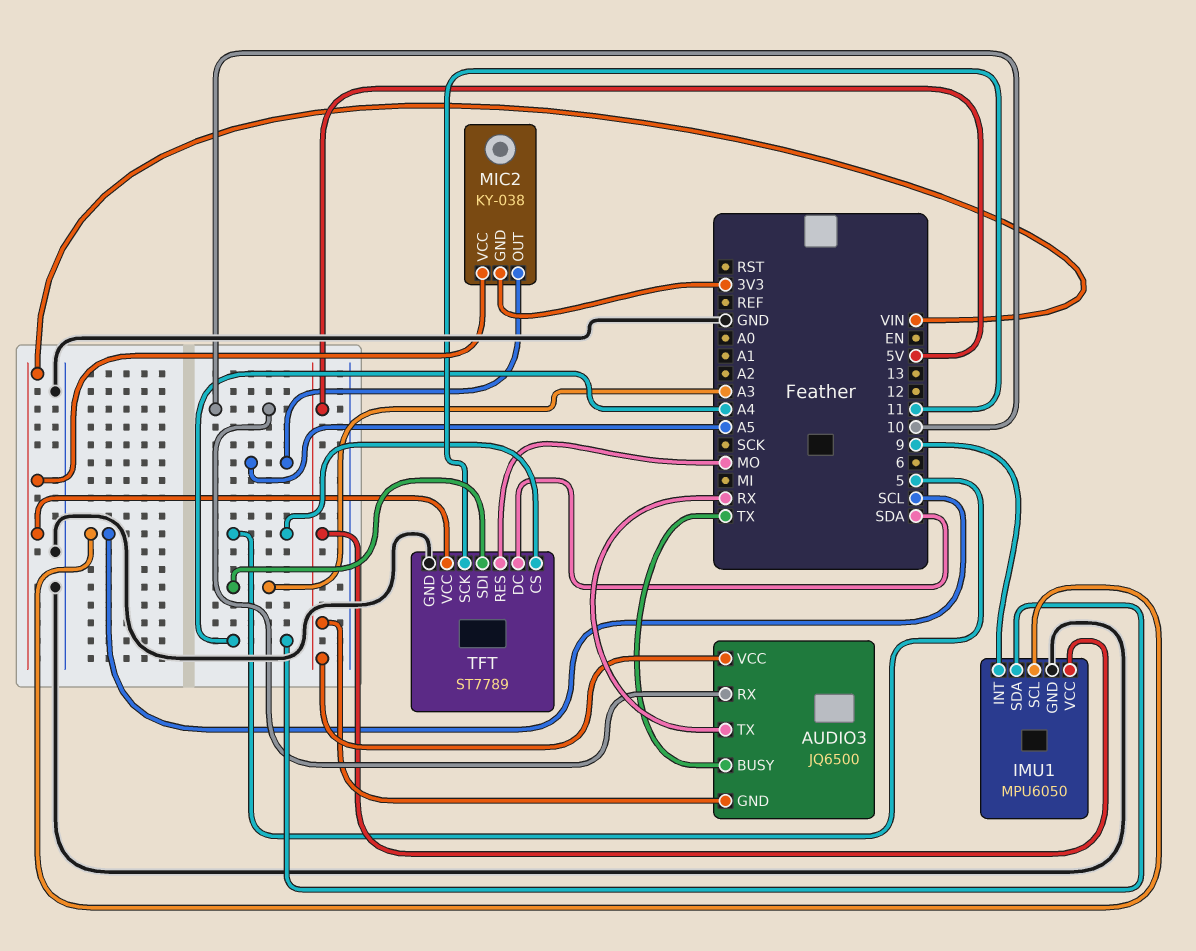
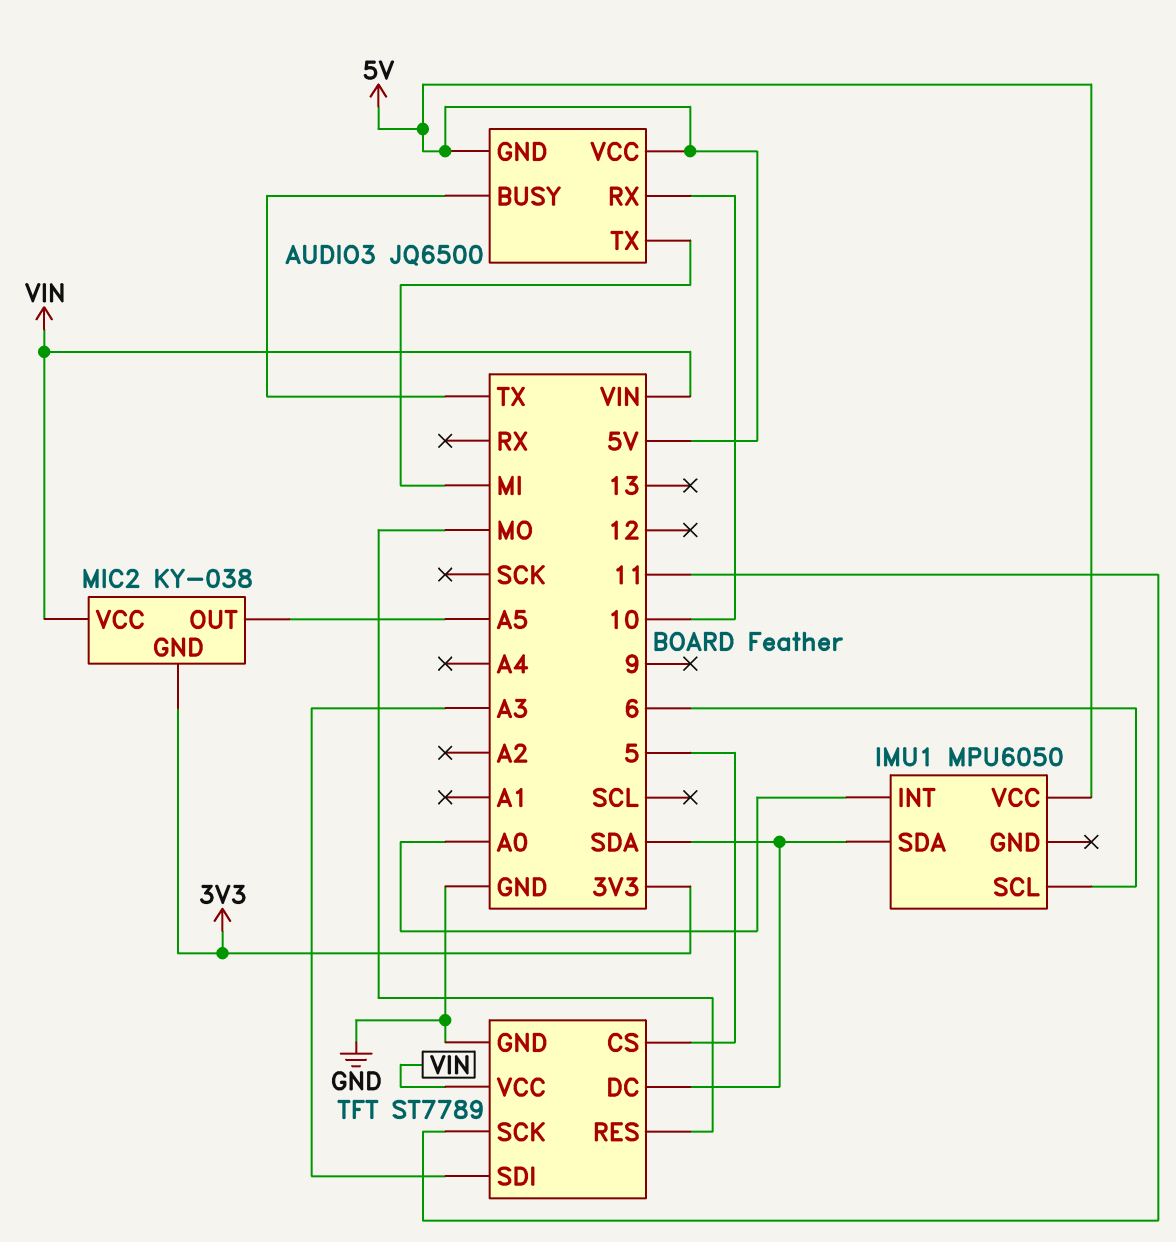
AUDIO3 pin TX: RX -> MI
IMU1 pin GND: GND -> none
IMU1 pin INT: 9 -> A0
IMU1 pin SCL: SCL -> 6
IMU1 pin SDA: A4 -> SDA

